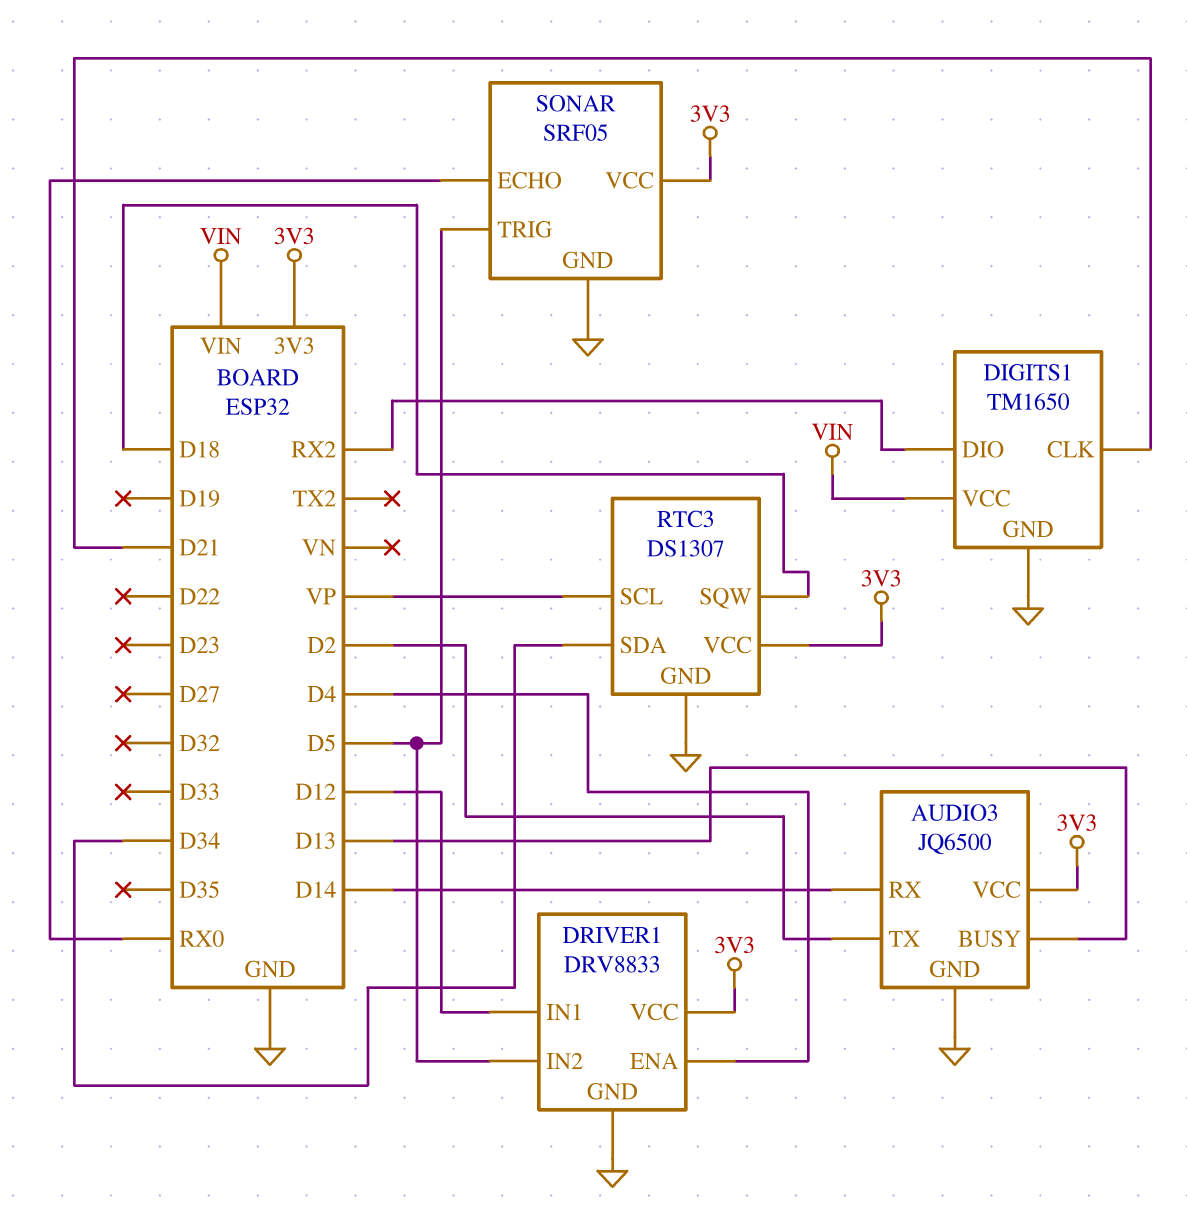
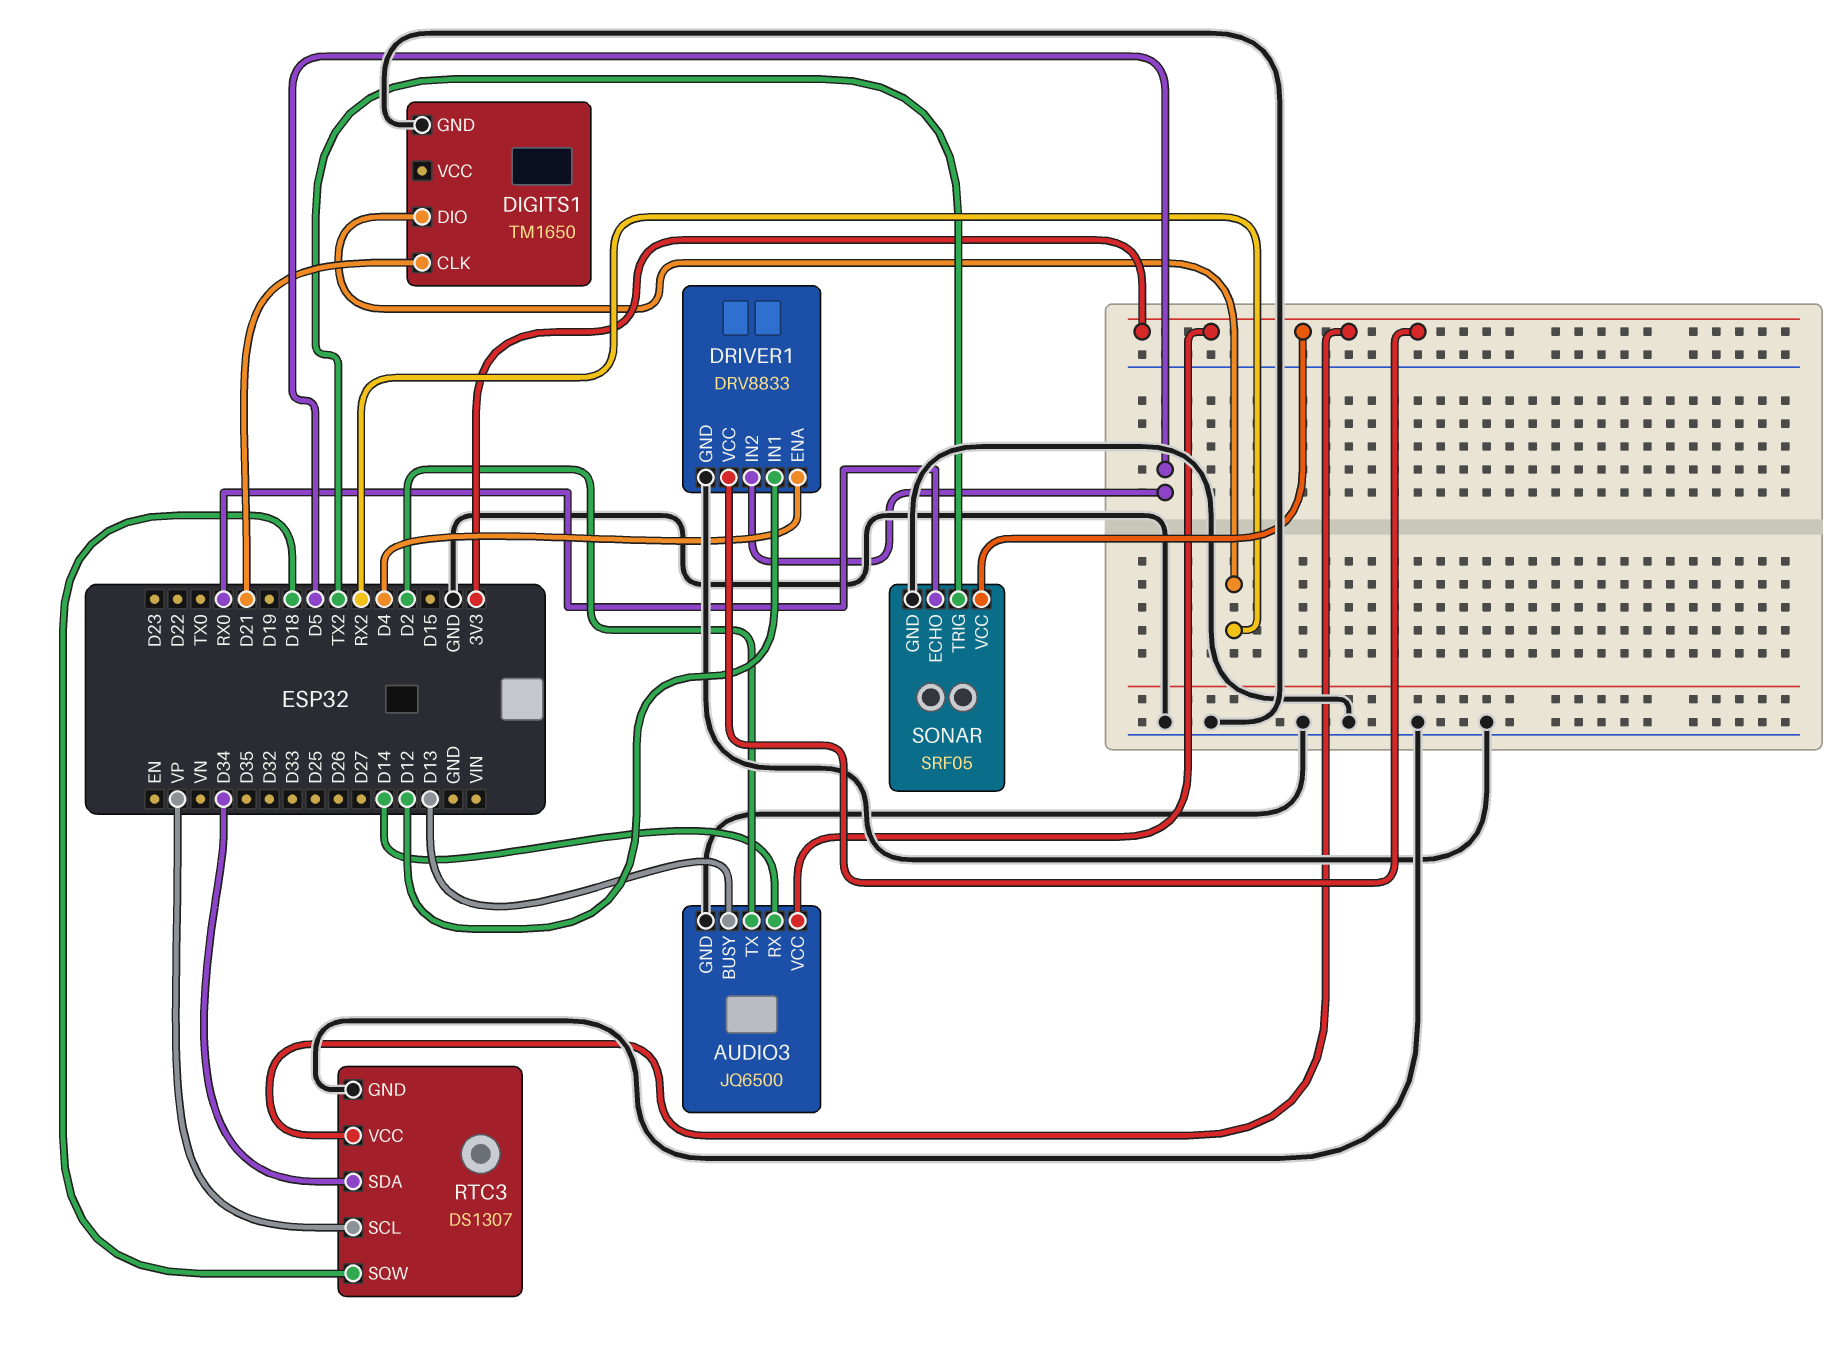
DIGITS1 pin VCC: VIN -> none
SONAR pin TRIG: D5 -> TX2

